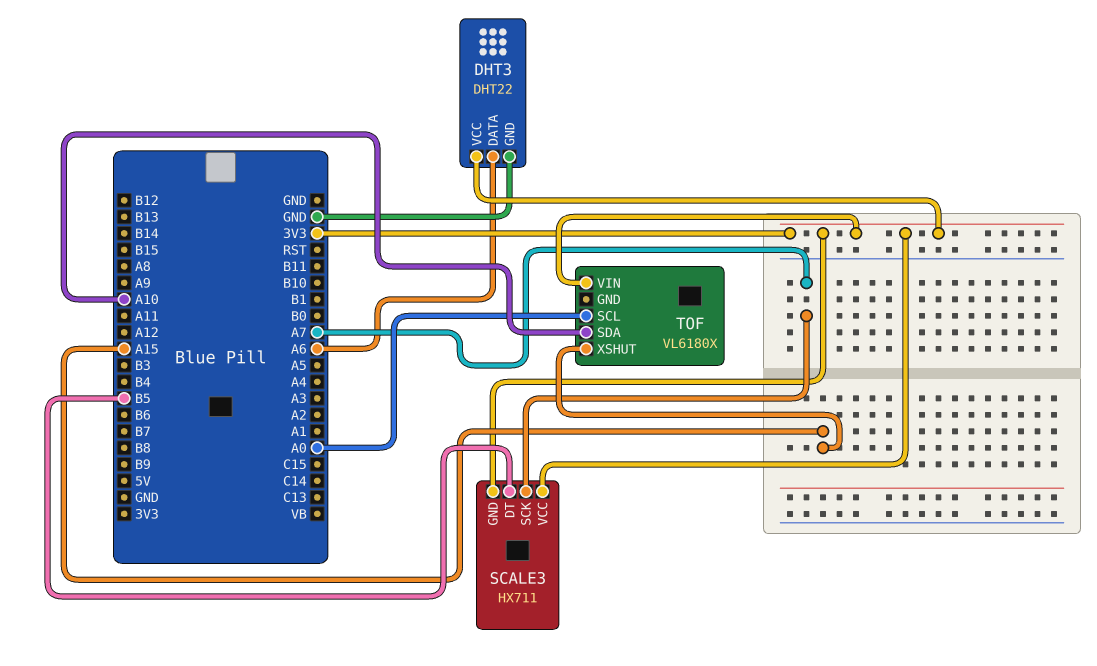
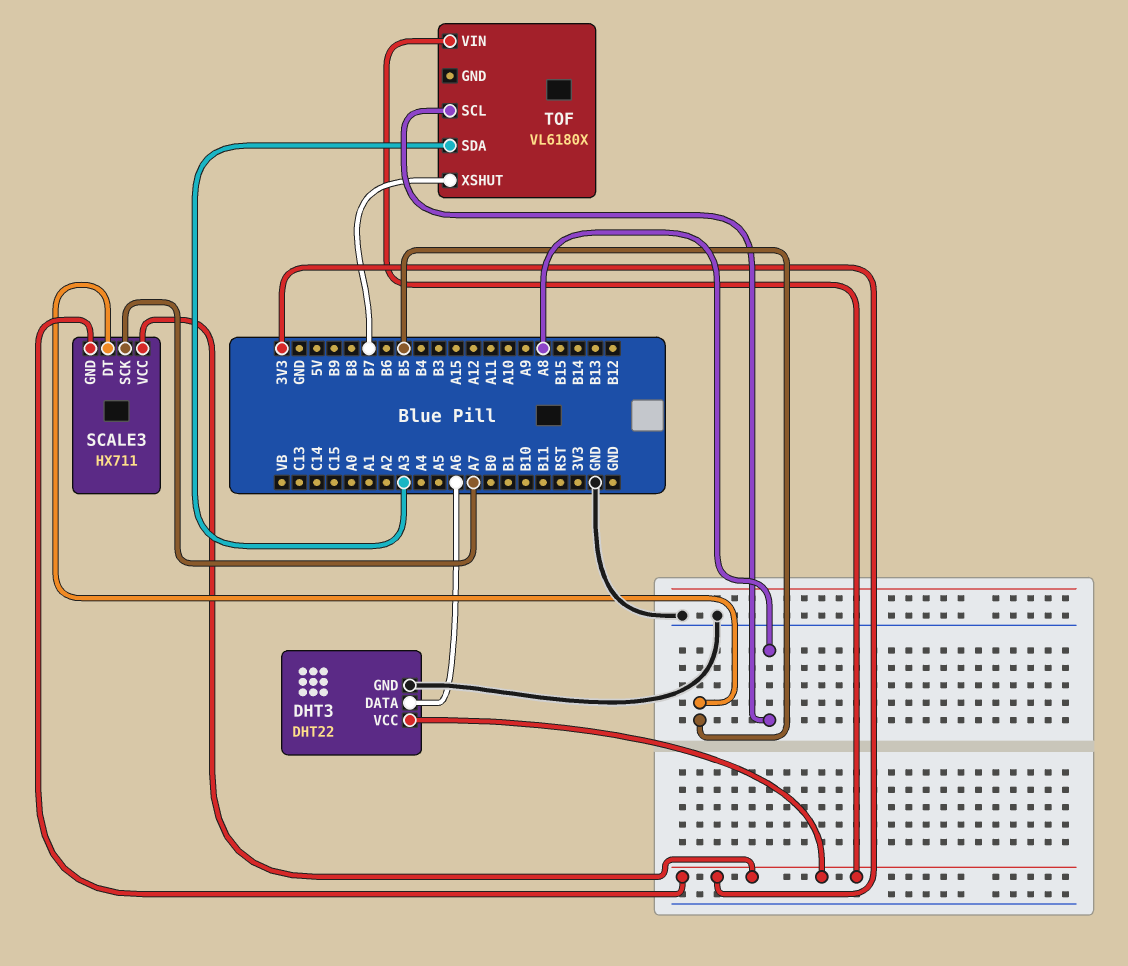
TOF pin SCL: A0 -> A8
TOF pin SDA: A10 -> A3
TOF pin XSHUT: A15 -> B7

